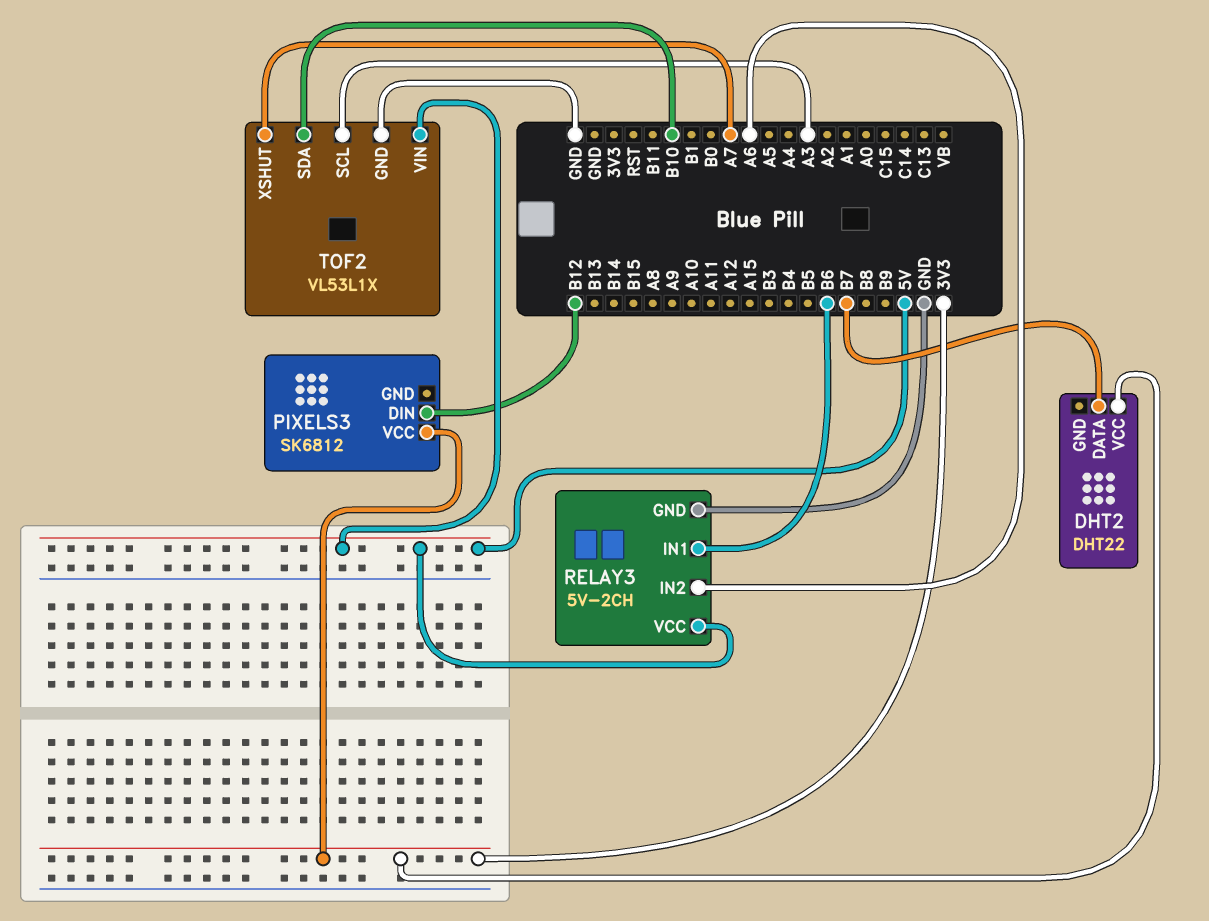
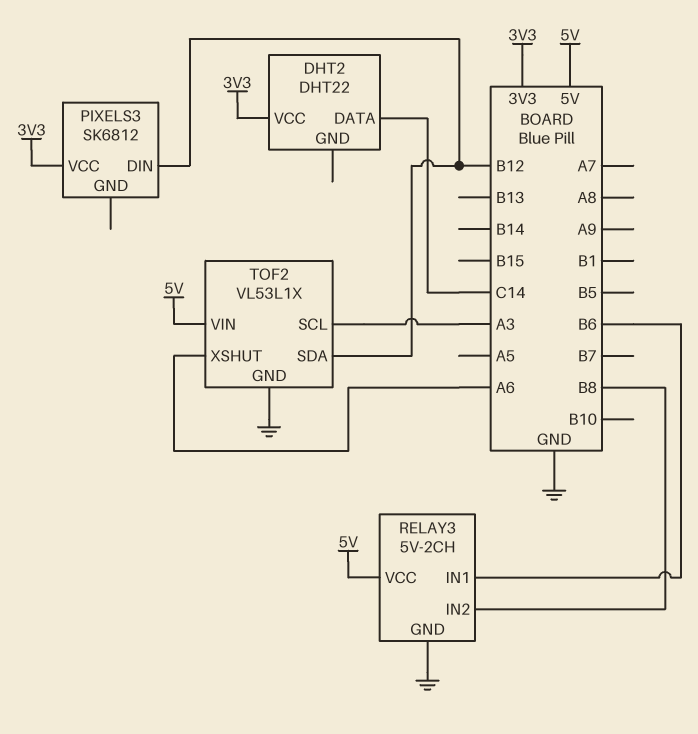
DHT2 pin DATA: B7 -> C14
RELAY3 pin IN2: A6 -> B8
TOF2 pin SDA: B10 -> B12
TOF2 pin XSHUT: A7 -> A6

